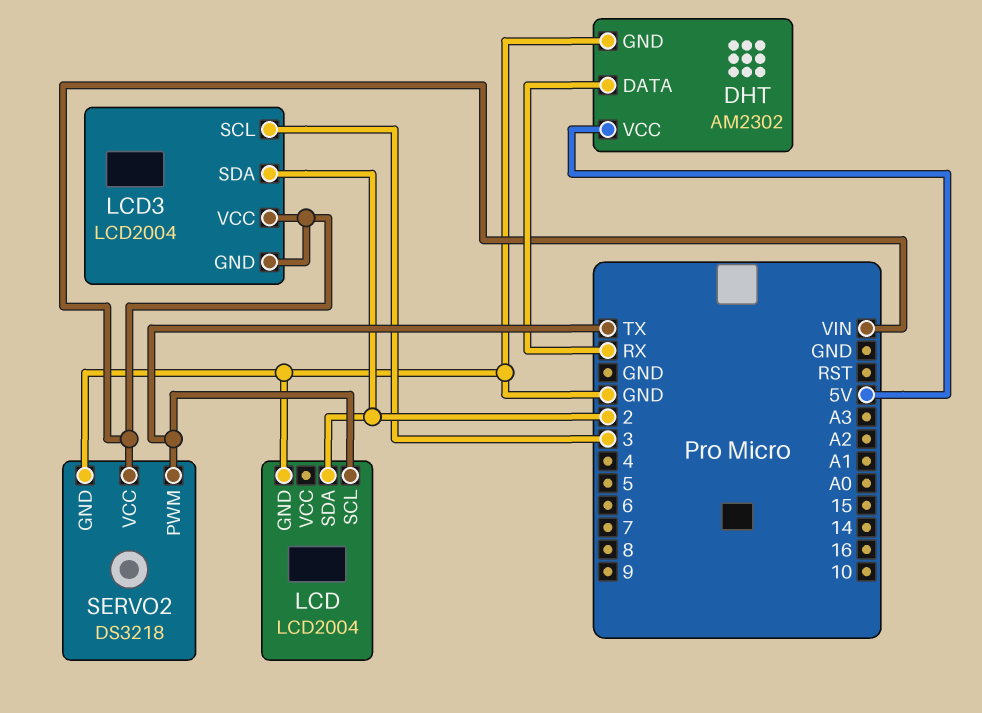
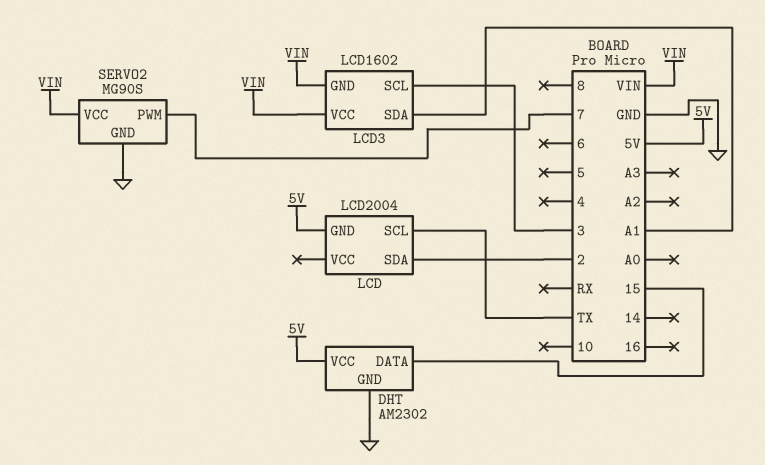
DHT pin DATA: RX -> 15
LCD pin GND: GND -> 5V
LCD3: LCD2004 -> LCD1602
LCD3 pin SDA: 2 -> A1
SERVO2: DS3218 -> MG90S
SERVO2 pin PWM: TX -> 7

